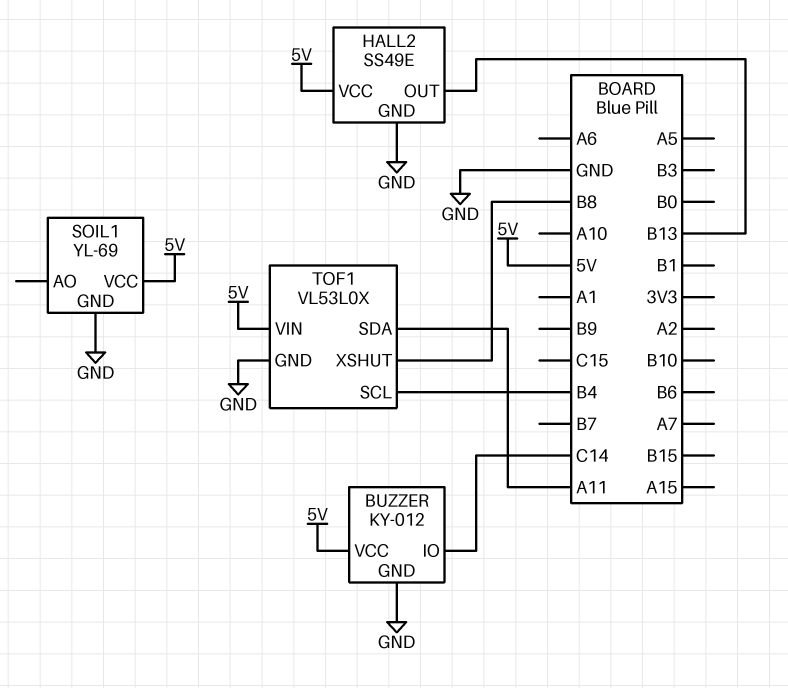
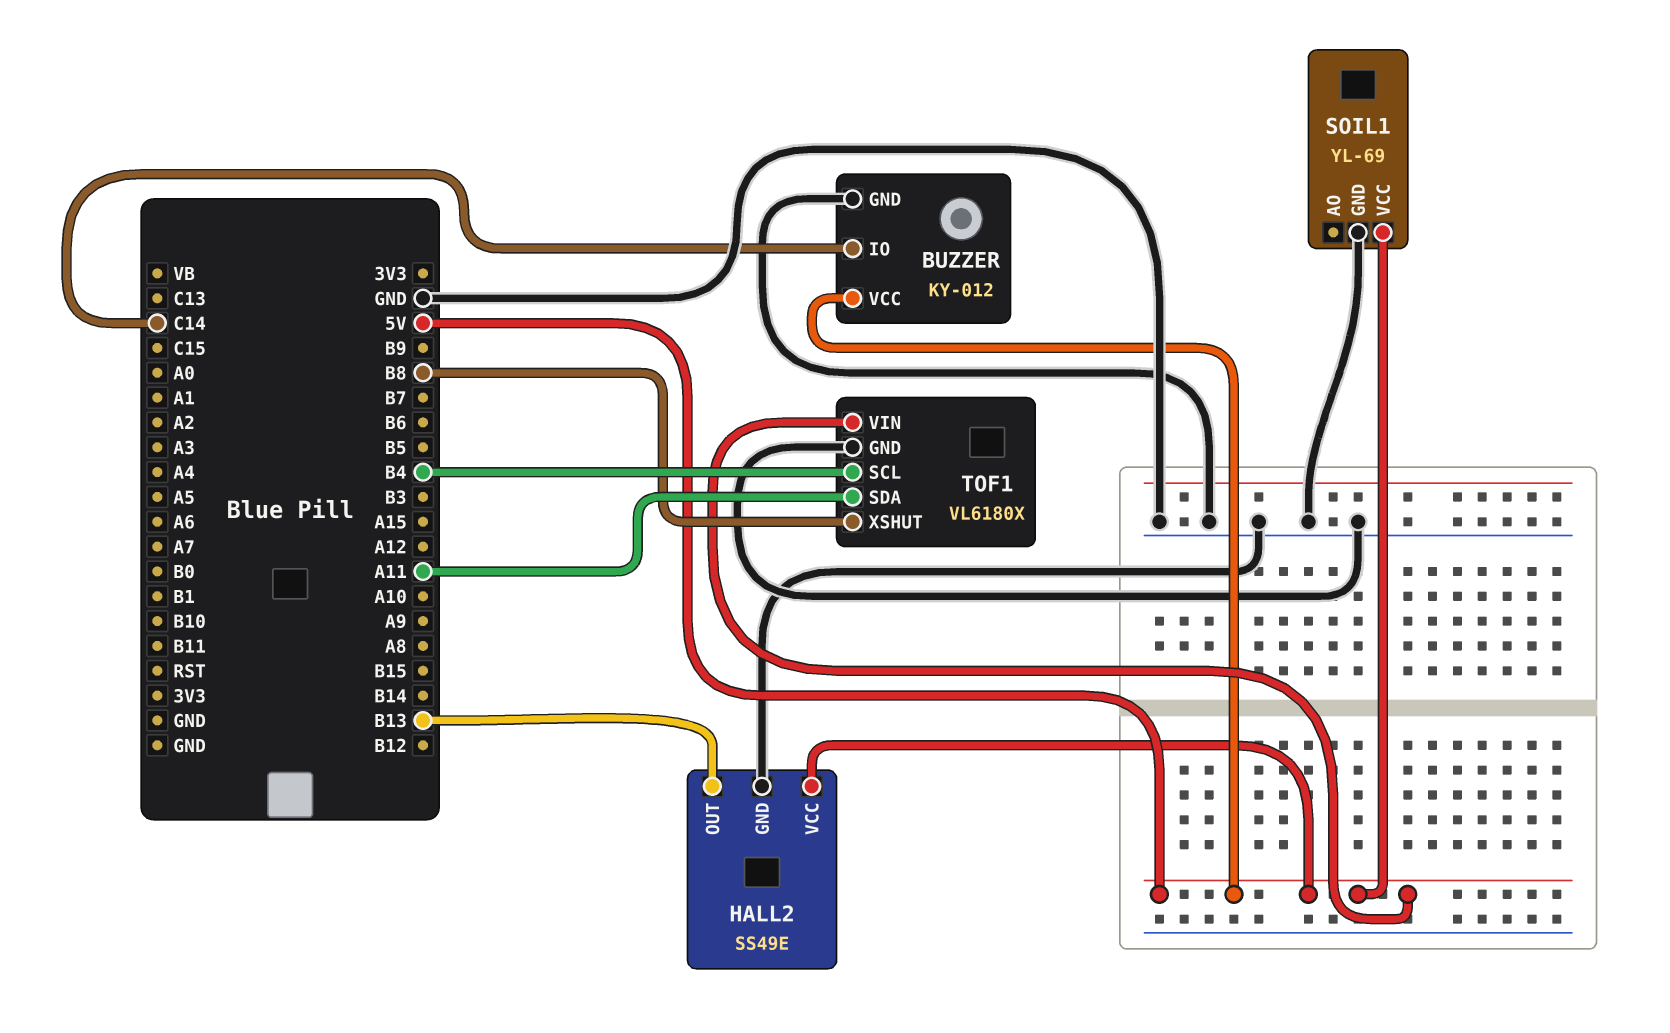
TOF1: VL53L0X -> VL6180X

